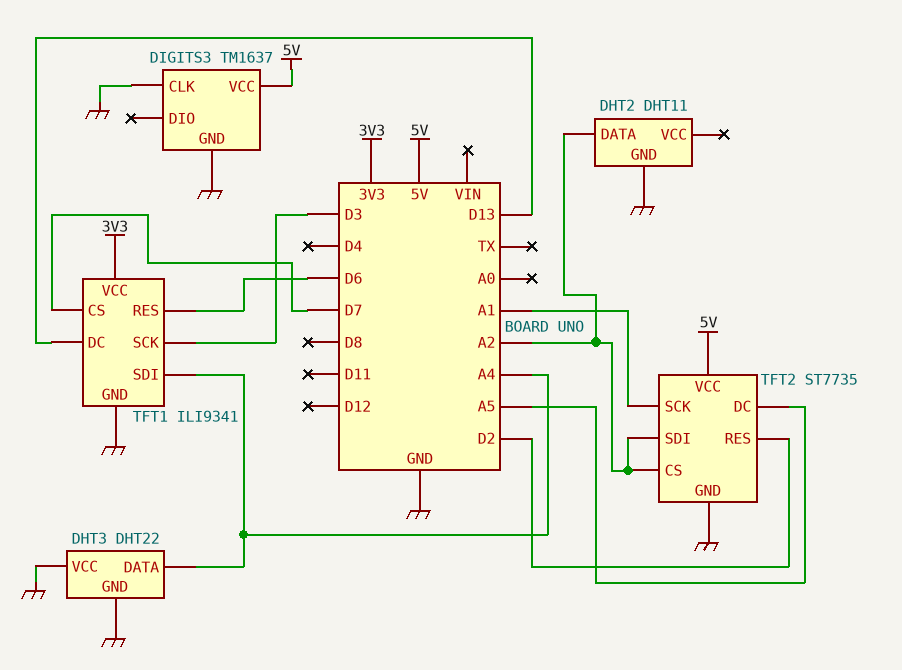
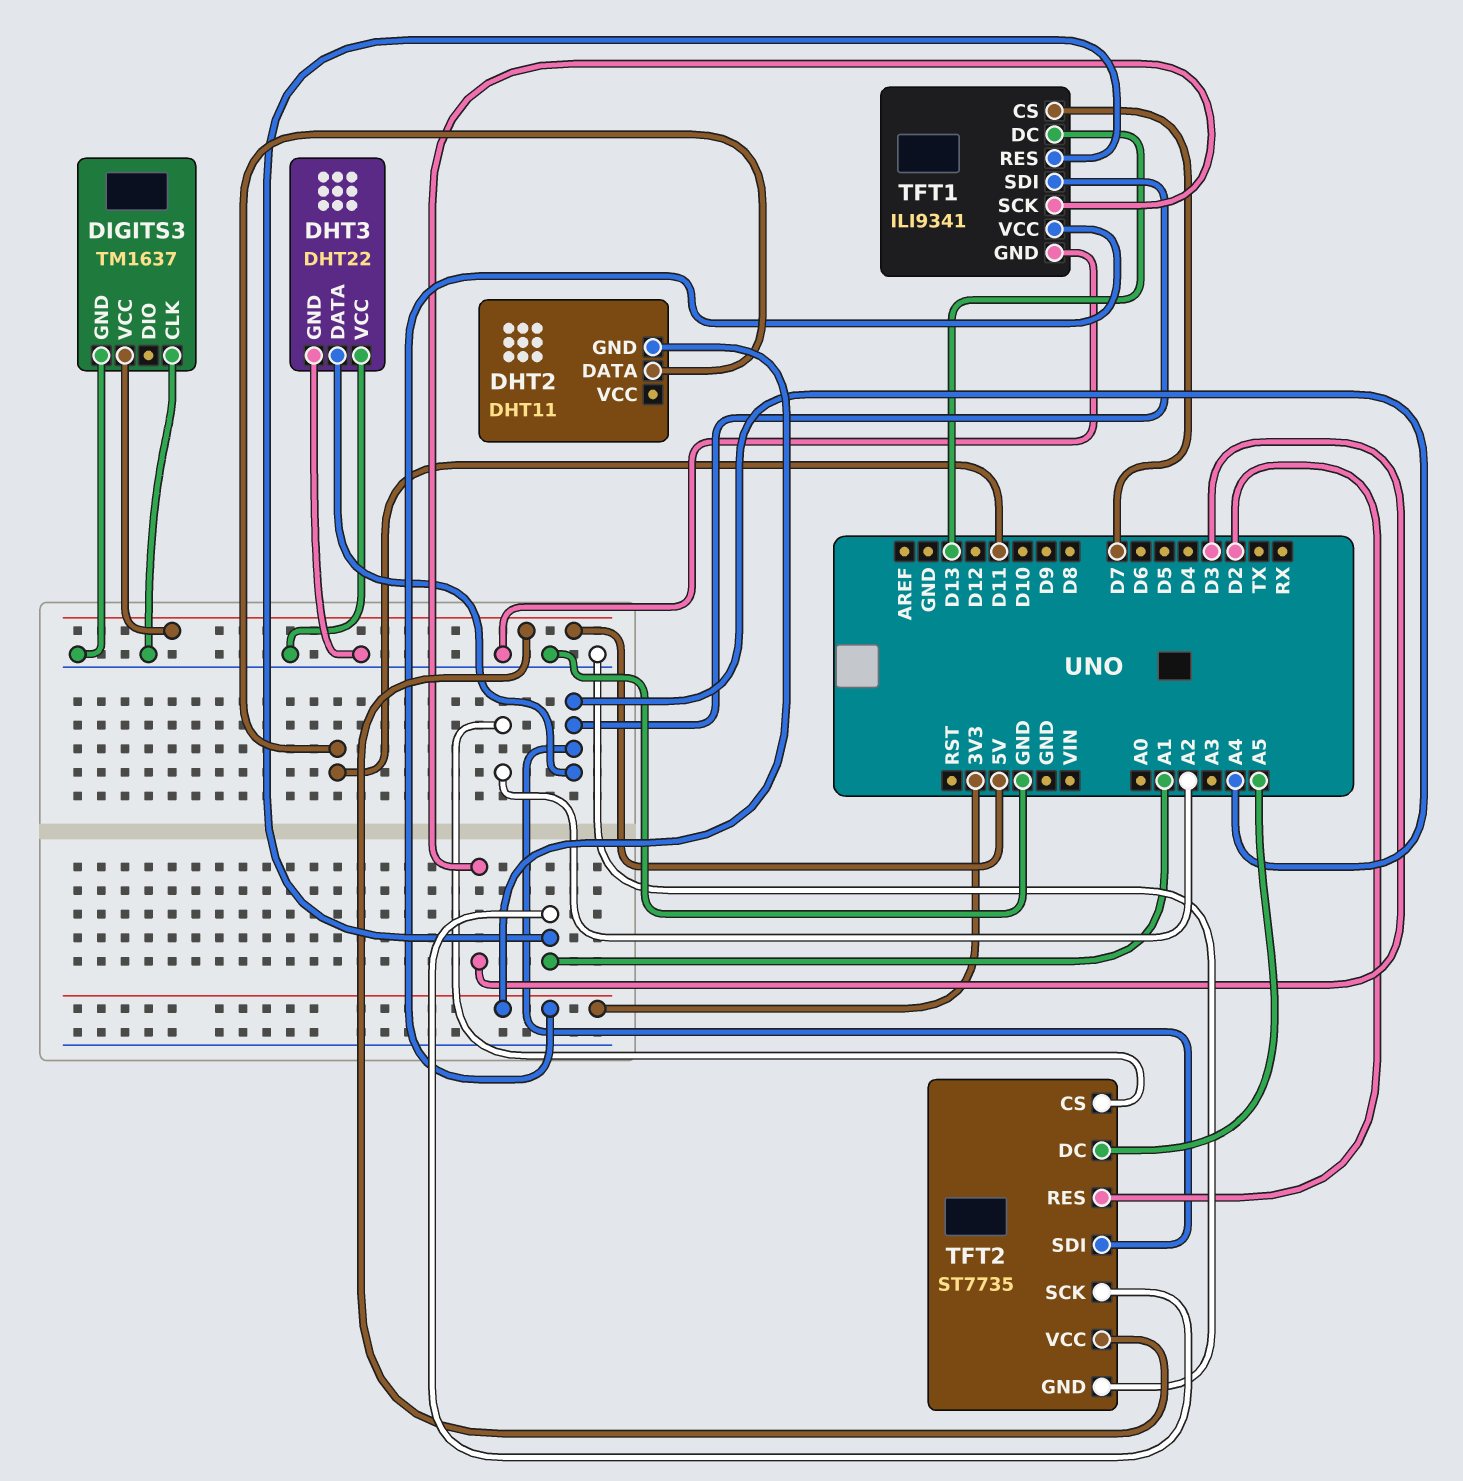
DHT2 pin DATA: A2 -> D11
DHT2 pin GND: GND -> 3V3
TFT1 pin RES: D6 -> A1
TFT2 pin SDI: A2 -> A4

